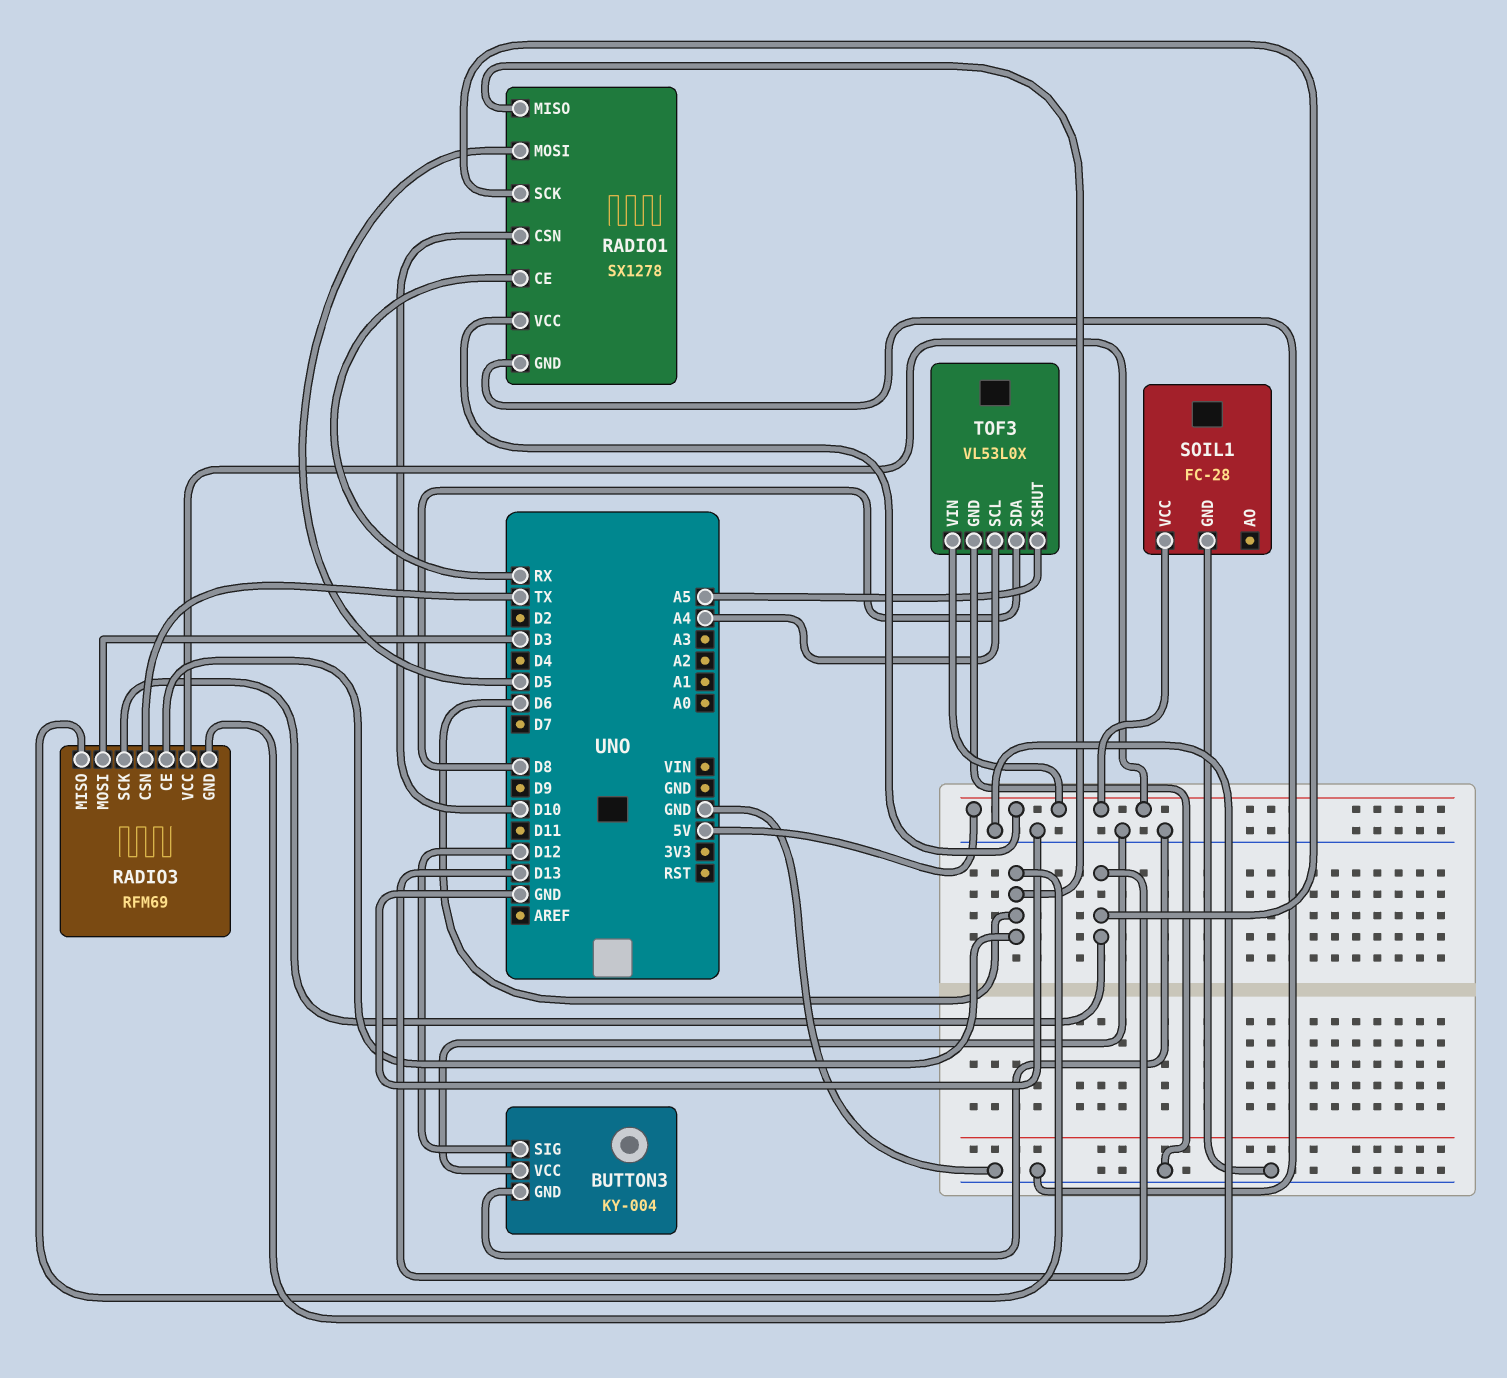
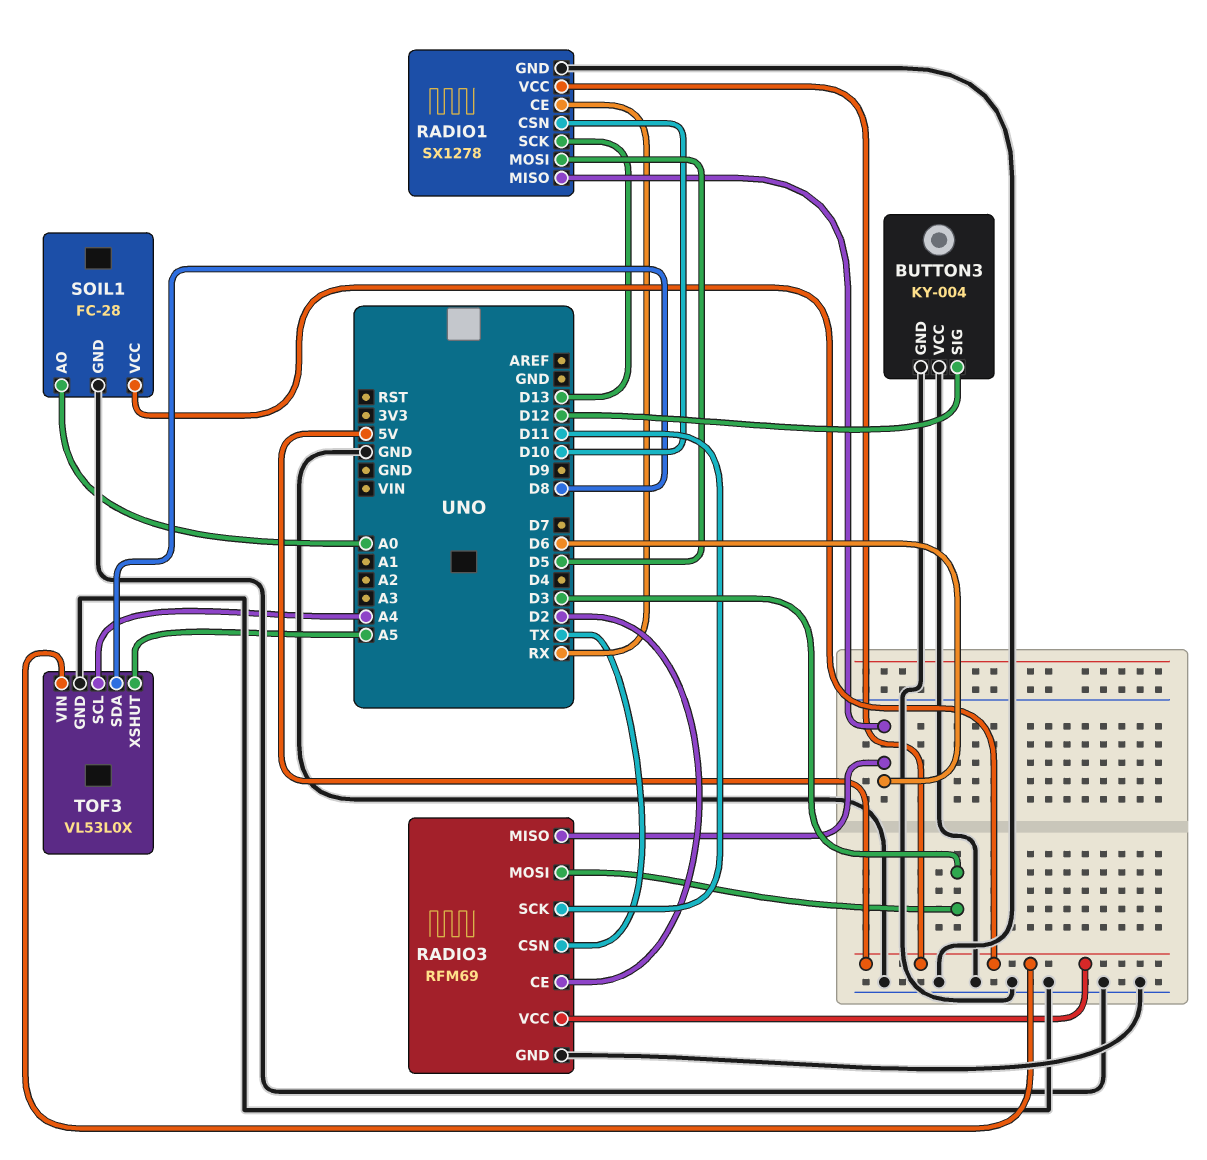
RADIO3 pin CE: D6 -> D2
RADIO3 pin SCK: D13 -> D11
SOIL1 pin AO: none -> A0

